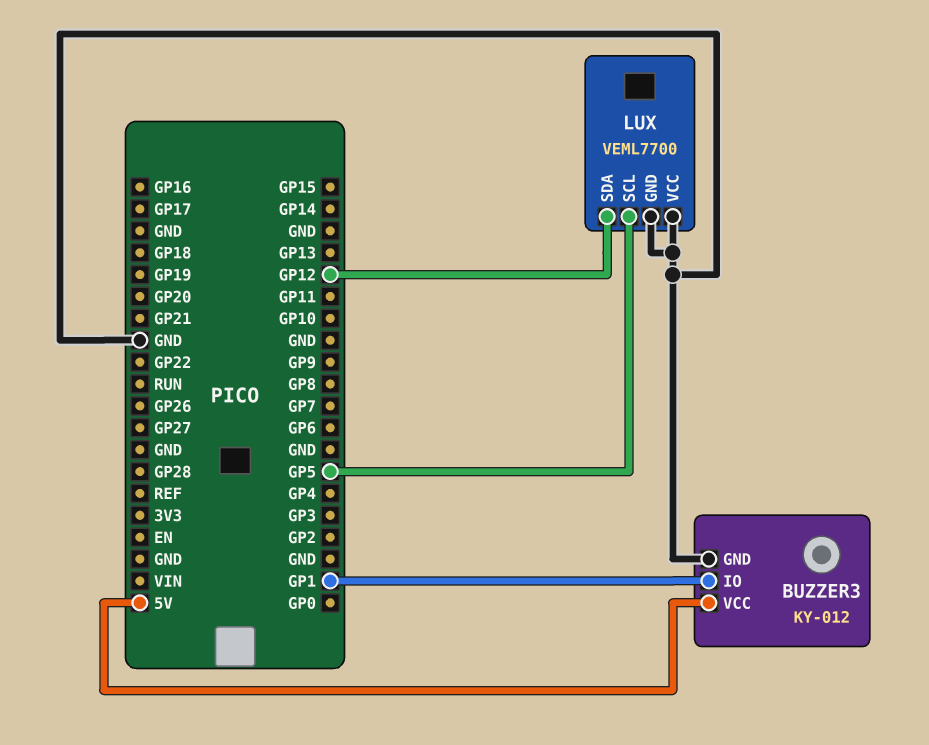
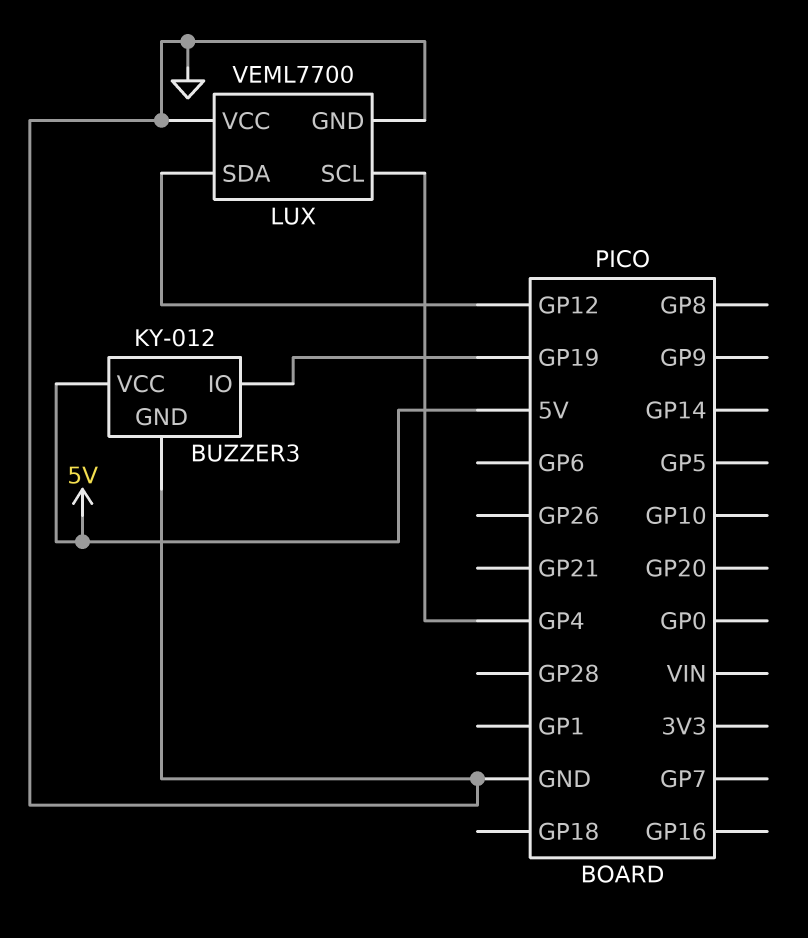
BUZZER3 pin IO: GP1 -> GP19
LUX pin SCL: GP5 -> GP4

